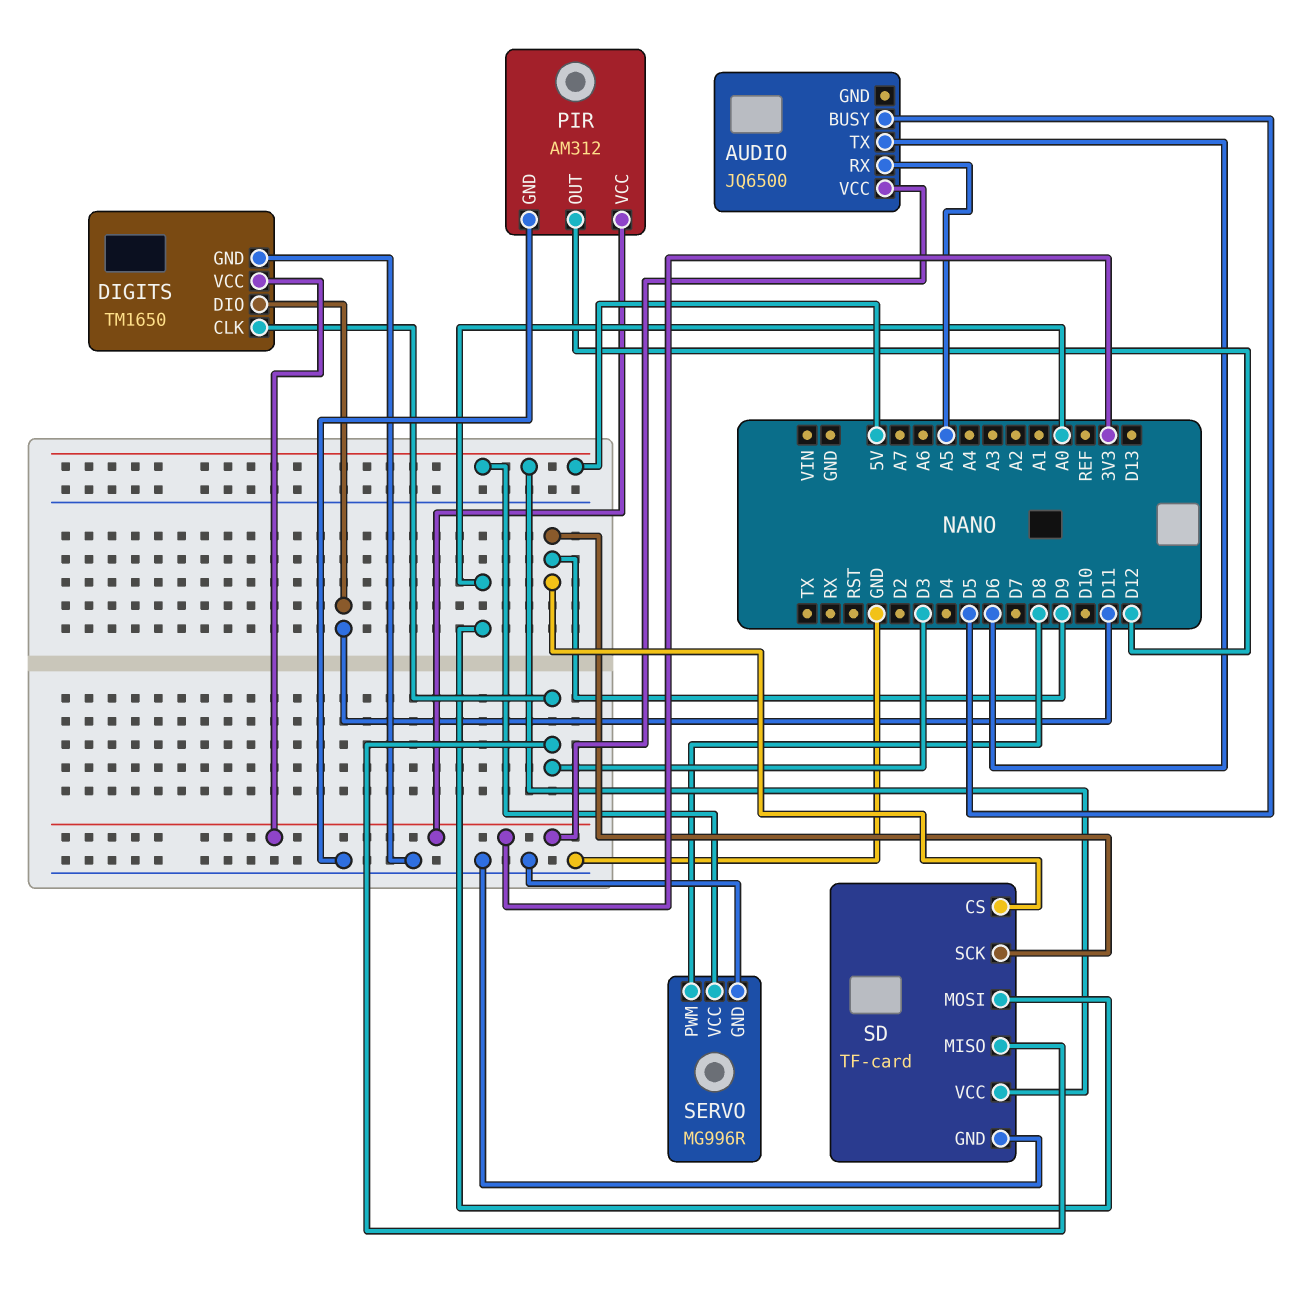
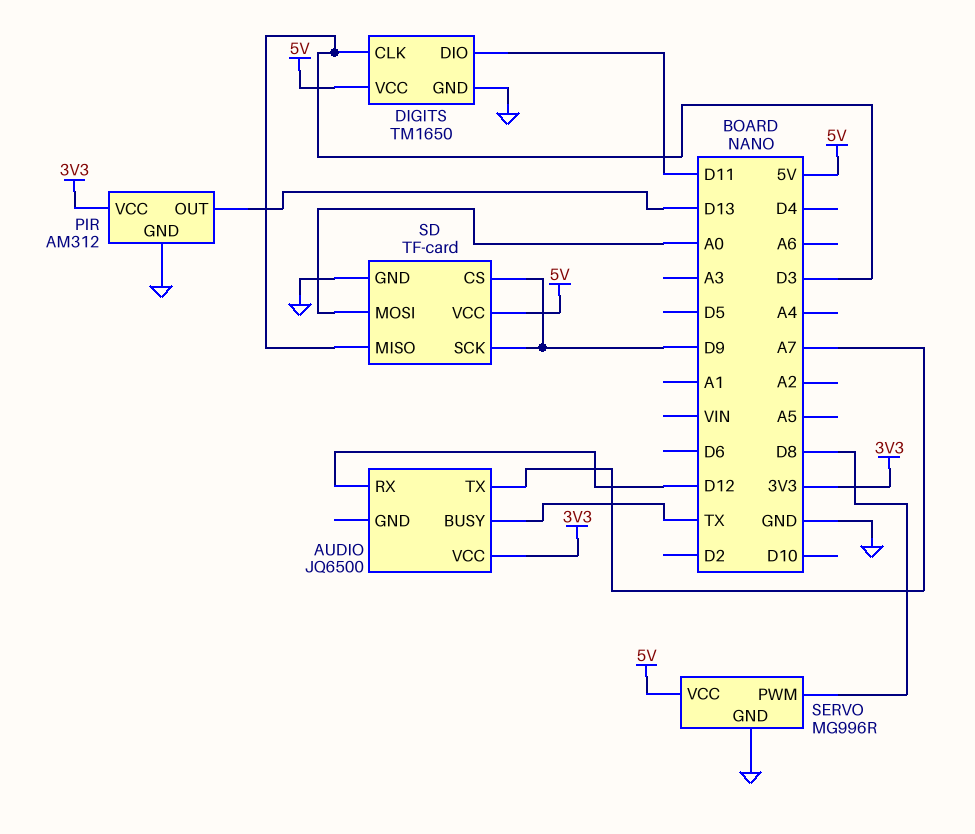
AUDIO pin BUSY: D5 -> TX
AUDIO pin RX: A5 -> D12
AUDIO pin TX: D6 -> A7
DIGITS pin VCC: 3V3 -> 5V
PIR pin OUT: D12 -> D13

